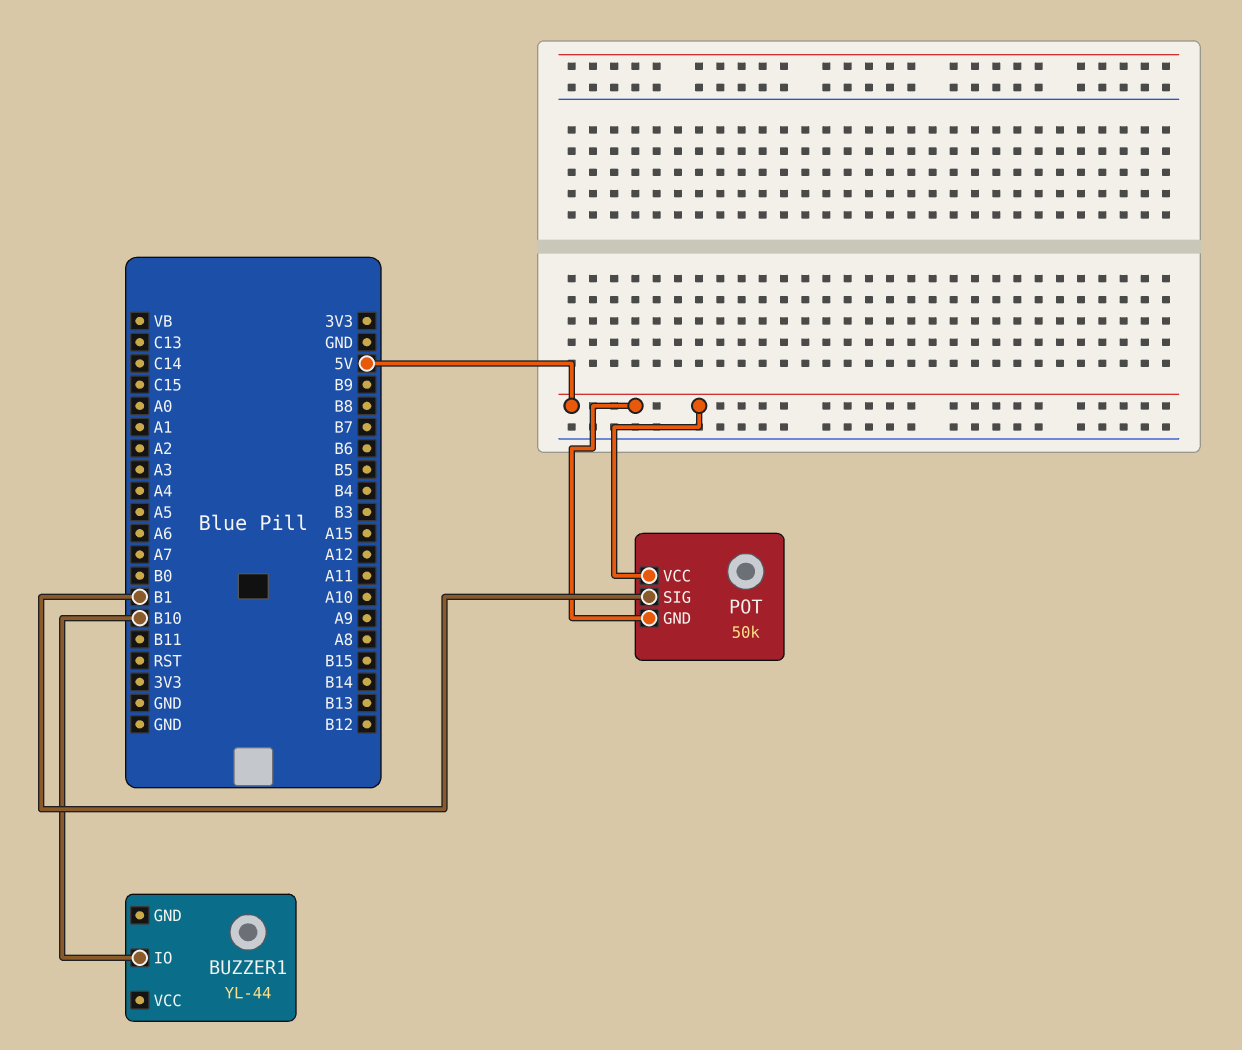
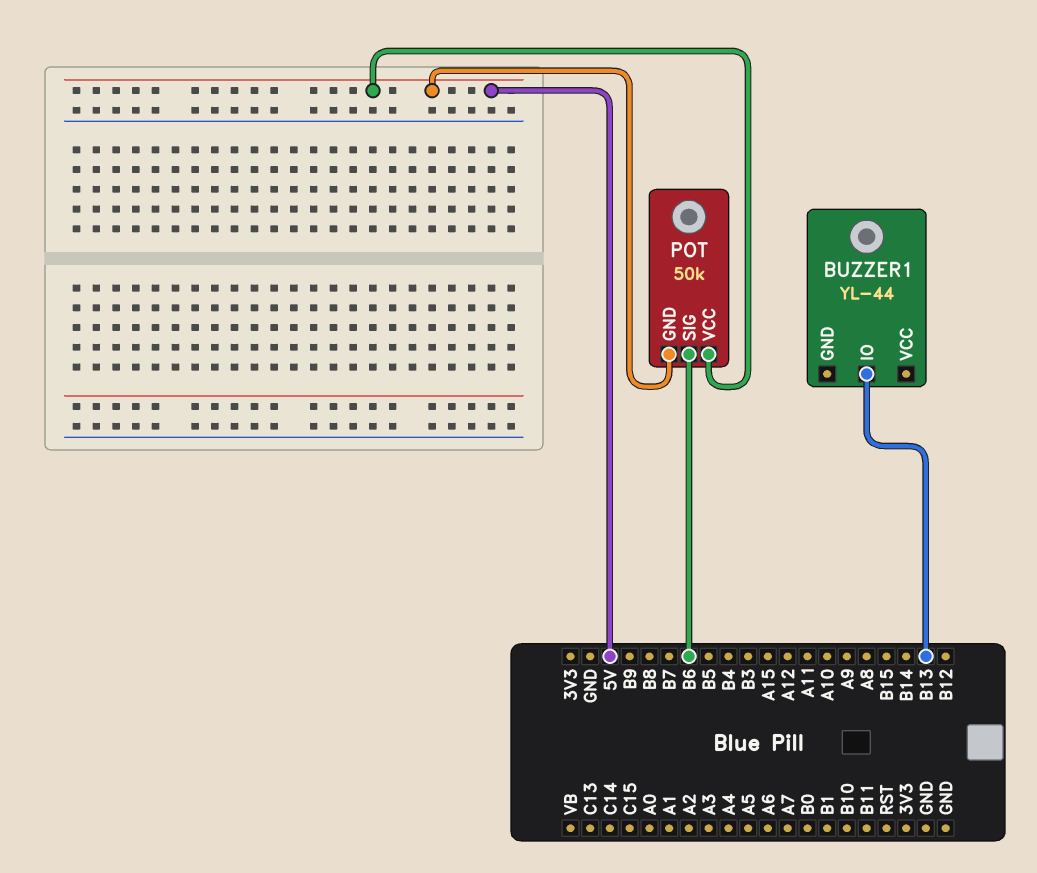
BUZZER1 pin IO: B10 -> B13
POT pin SIG: B1 -> B6

